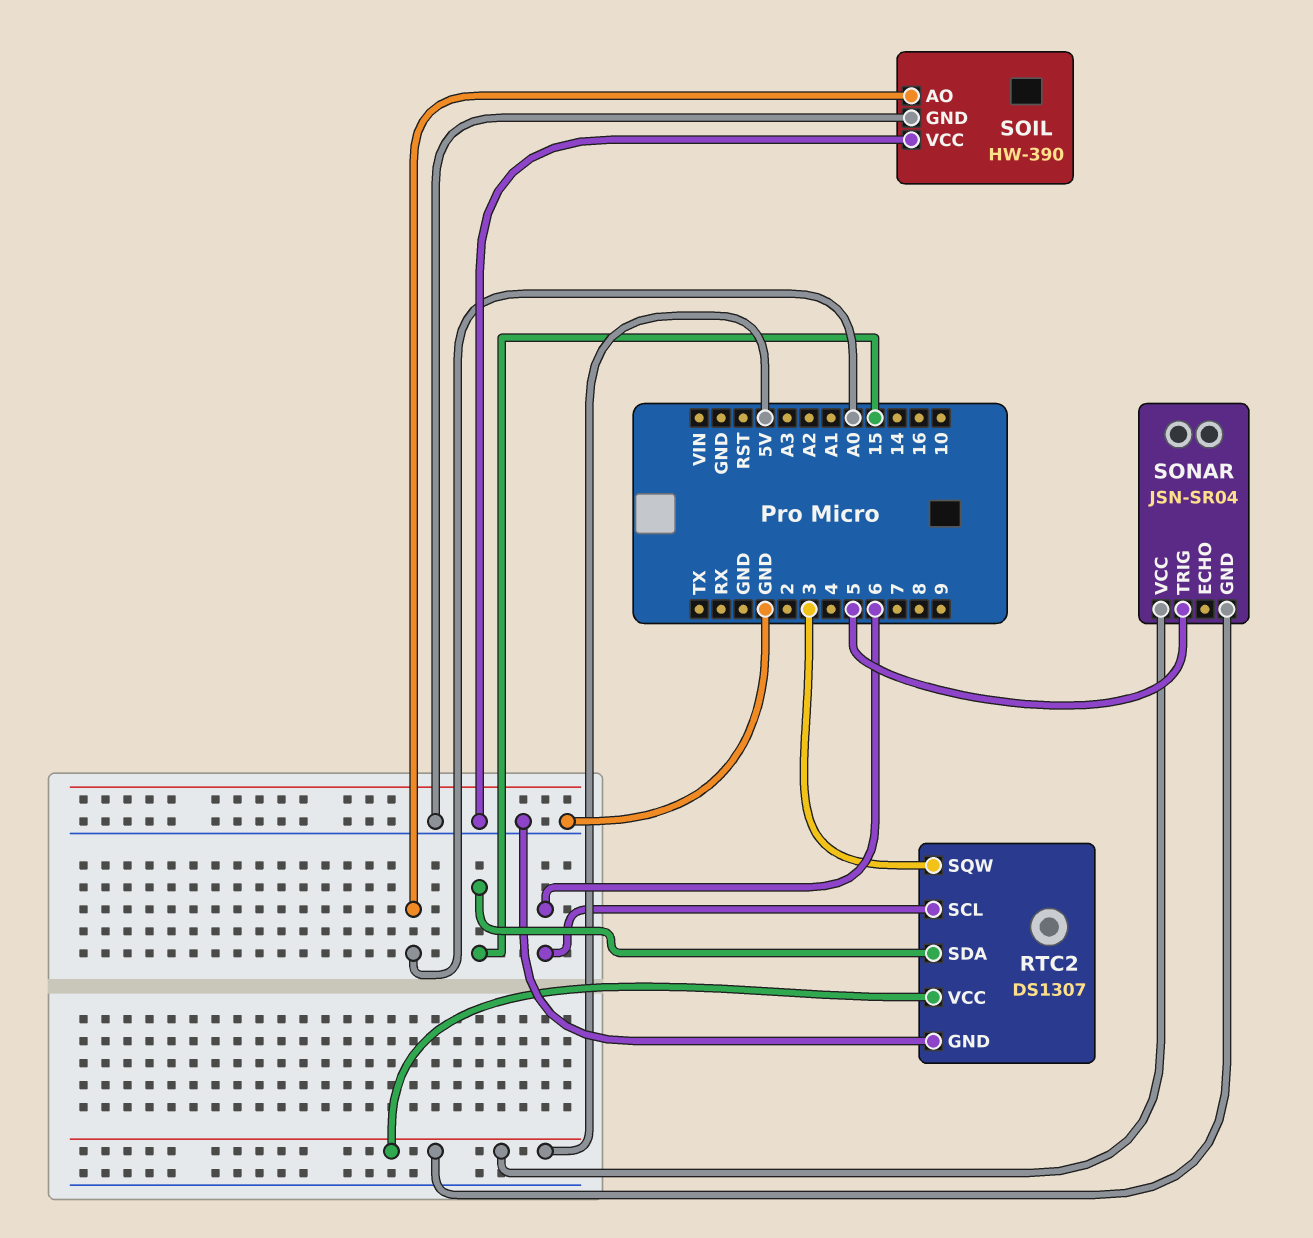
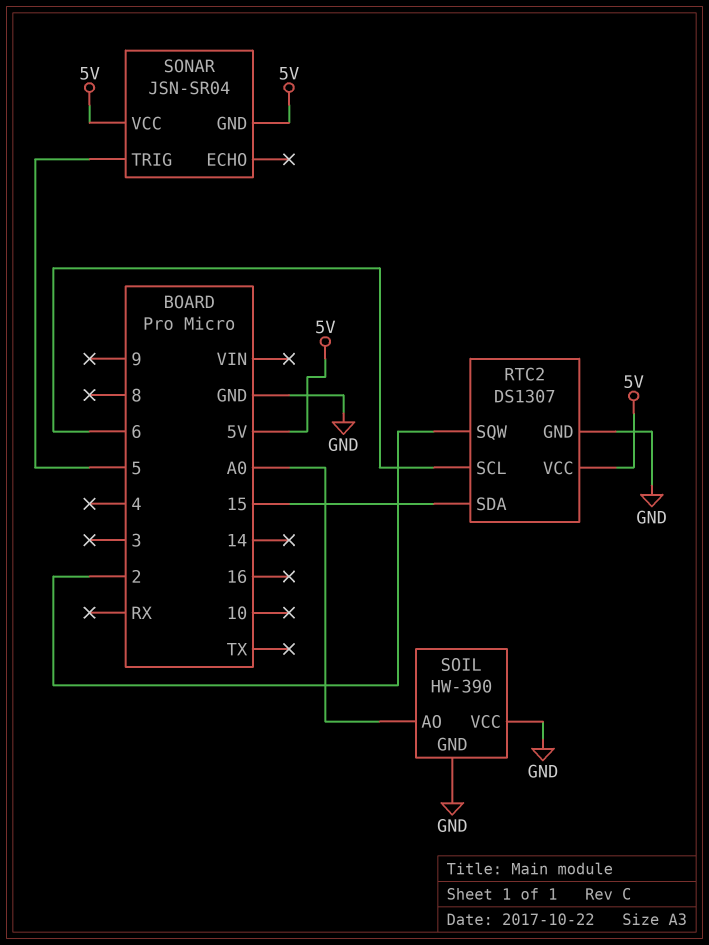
RTC2 pin SQW: 3 -> 2

